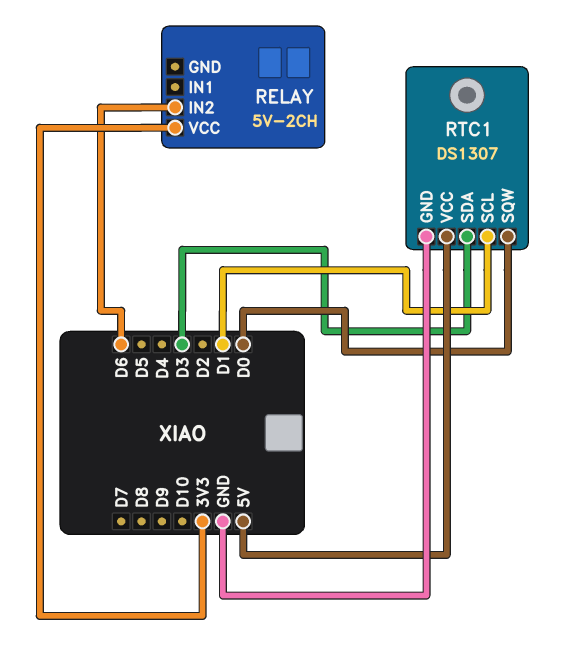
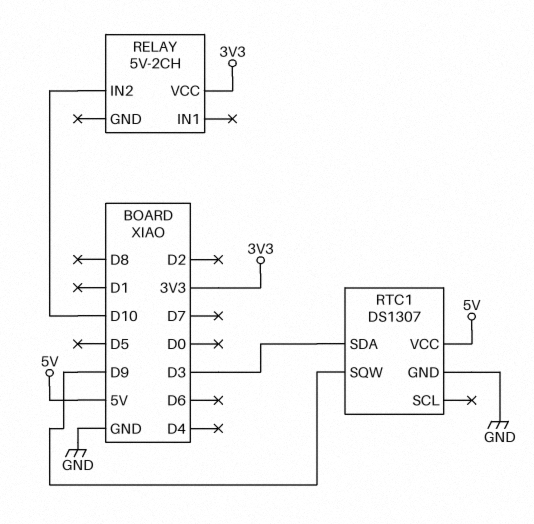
RELAY pin IN2: D6 -> D10
RTC1 pin SCL: D1 -> none
RTC1 pin SQW: D0 -> D9

